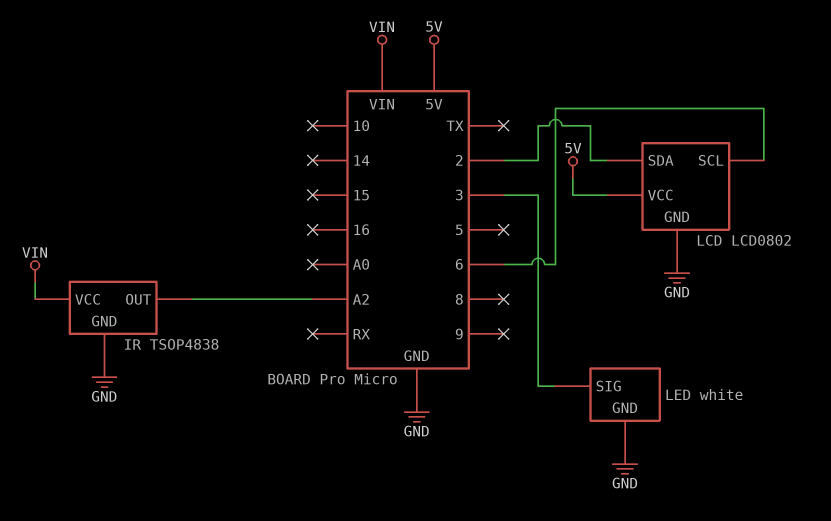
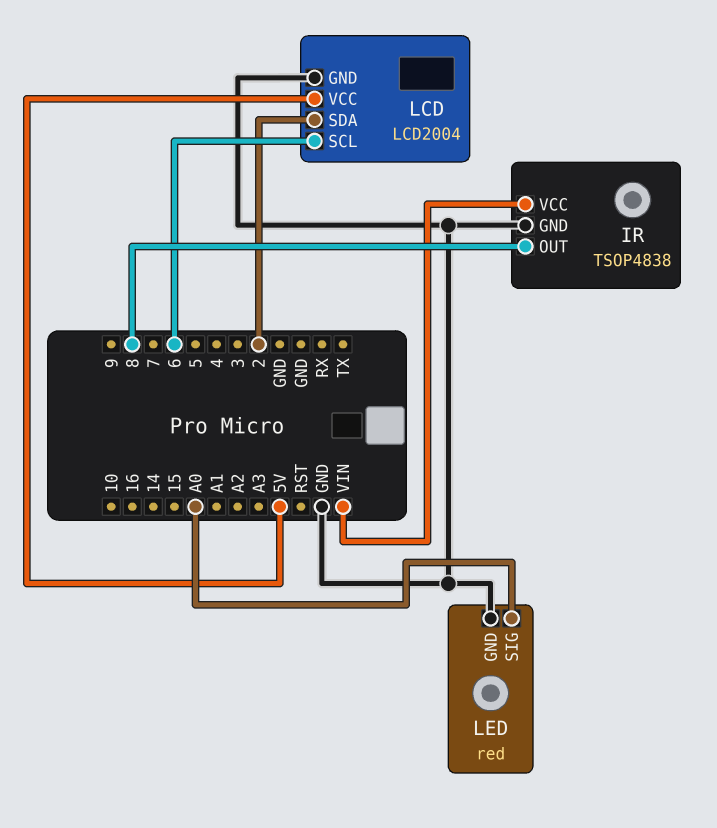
IR pin OUT: A2 -> 8
LCD: LCD0802 -> LCD2004
LED: white -> red
LED pin SIG: 3 -> A0

